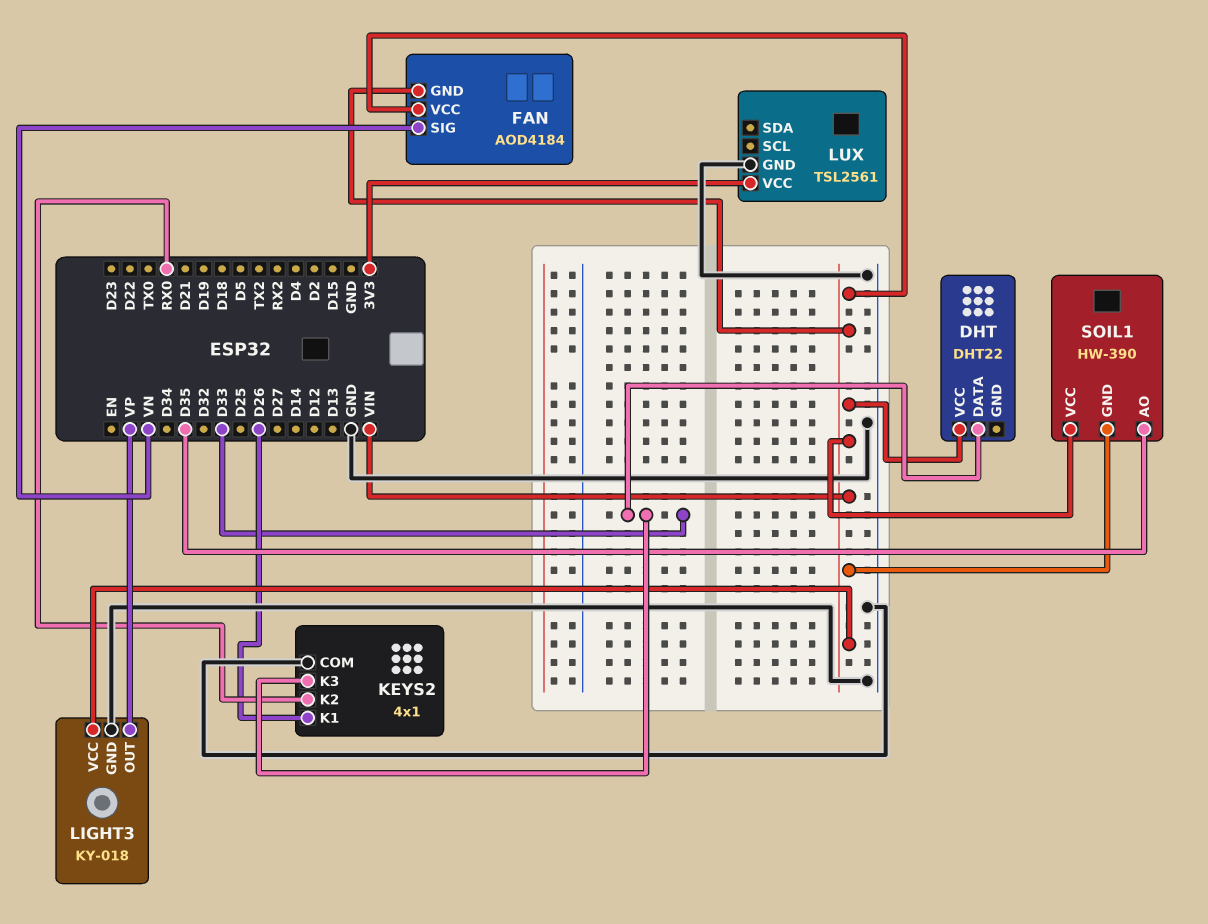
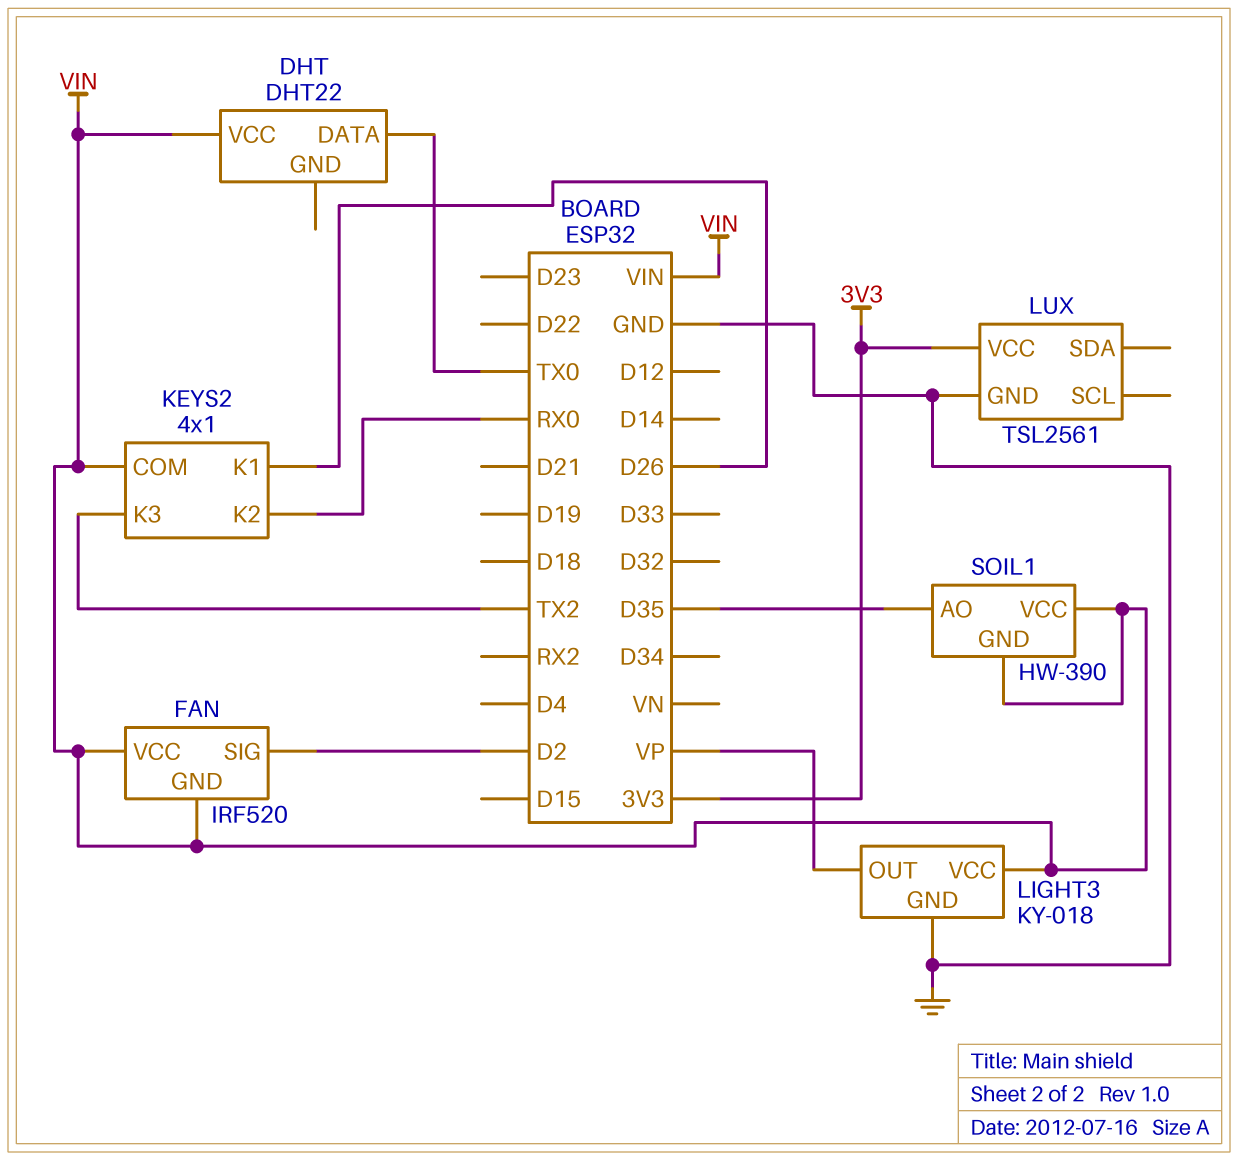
DHT pin DATA: D33 -> TX0
FAN: AOD4184 -> IRF520
FAN pin SIG: VN -> D2
KEYS2 pin COM: GND -> VIN
KEYS2 pin K3: D33 -> TX2

